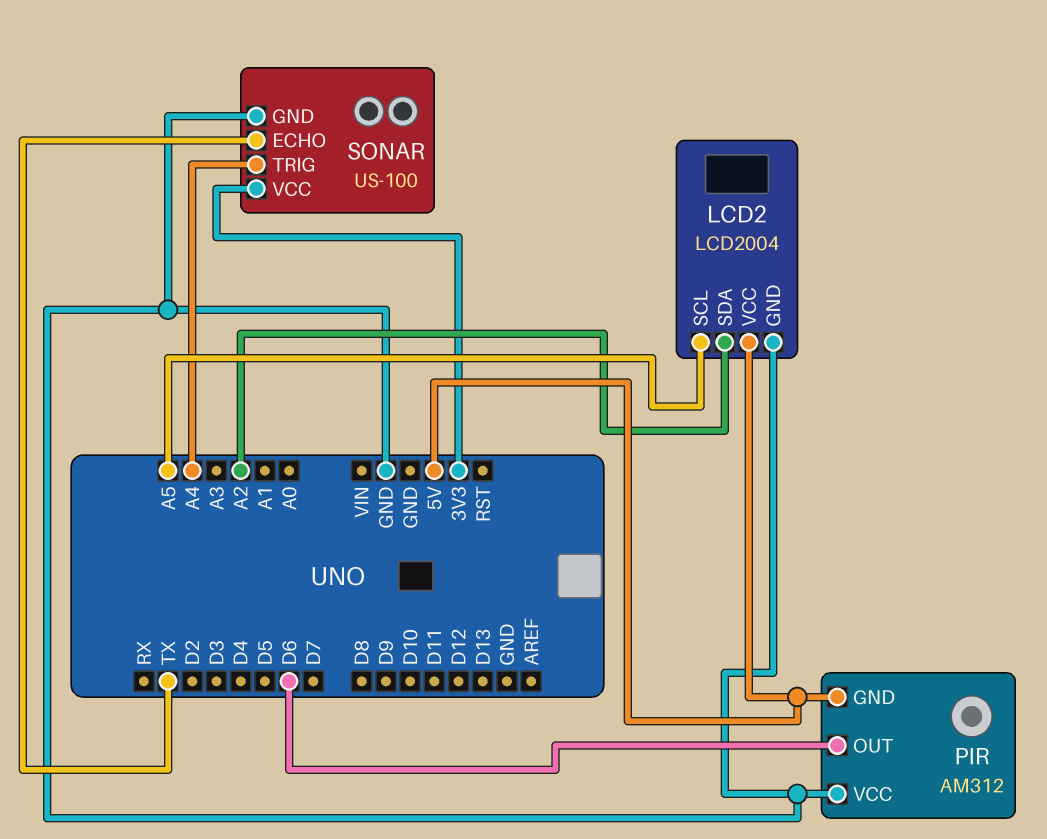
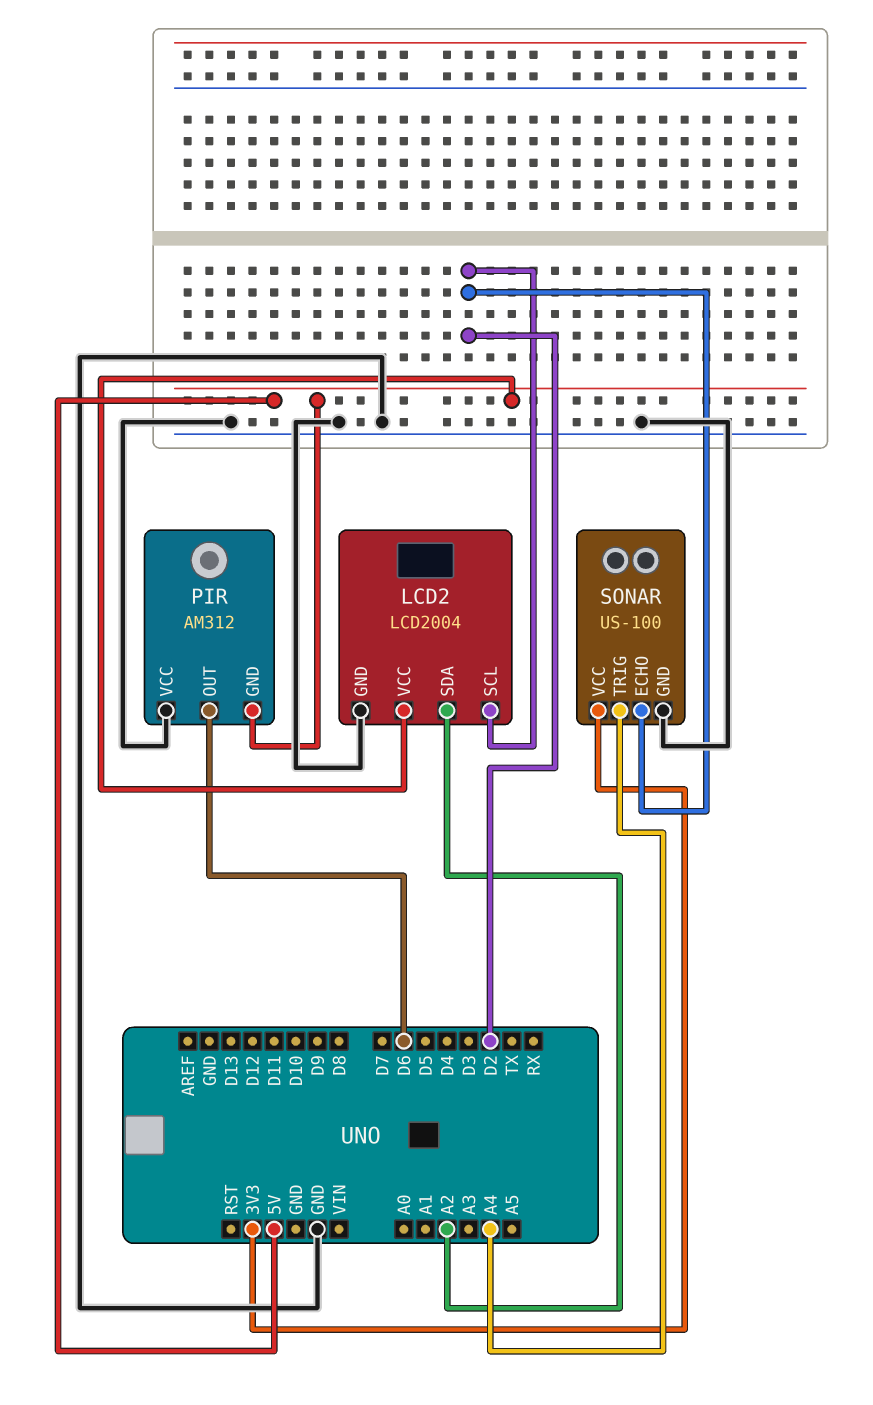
LCD2 pin SCL: A5 -> D2
SONAR pin ECHO: TX -> D2

